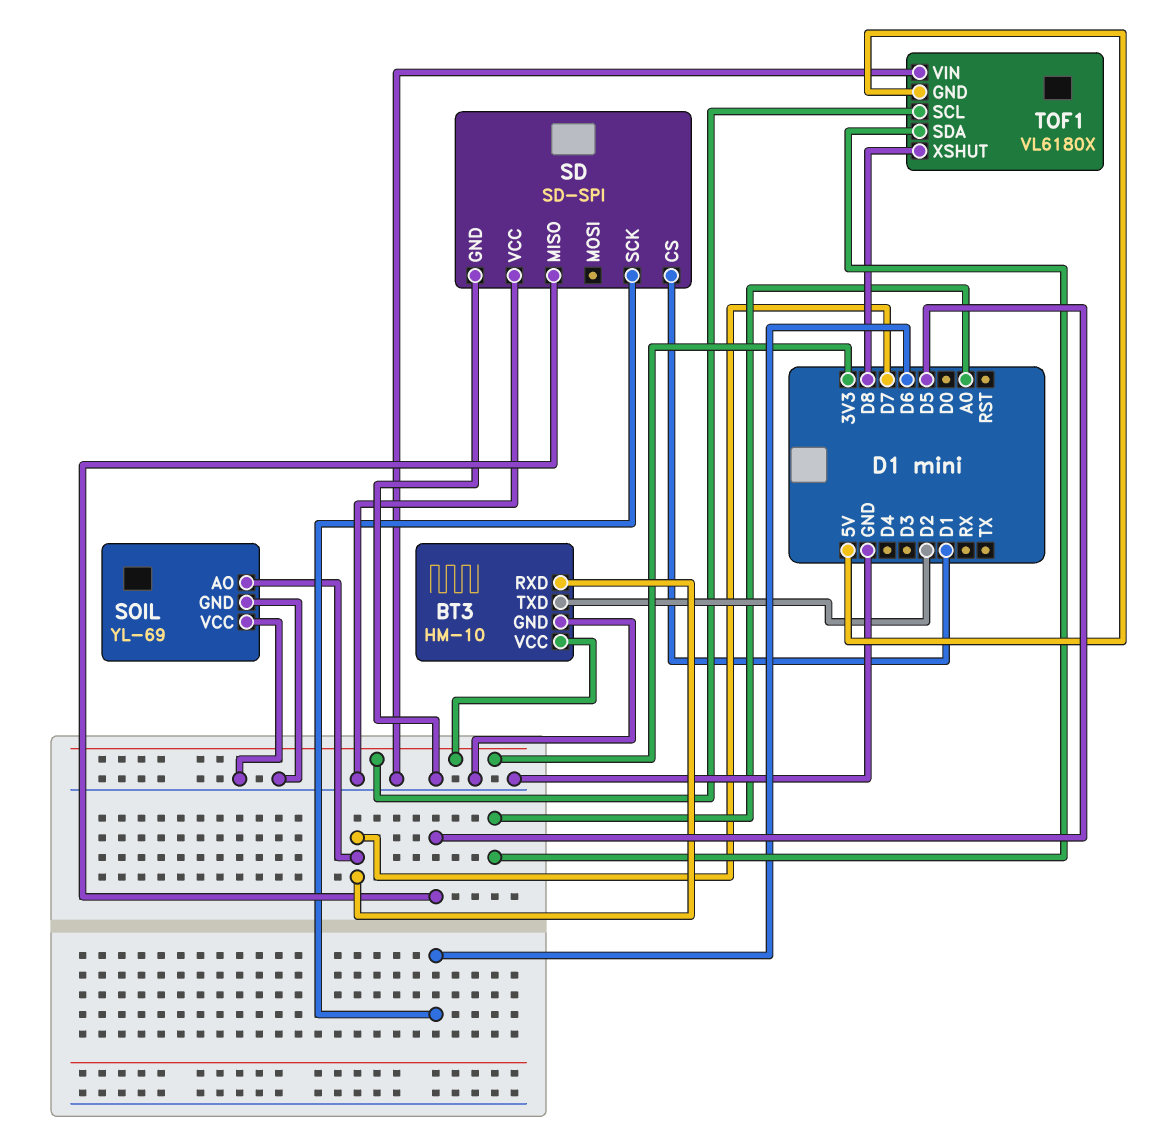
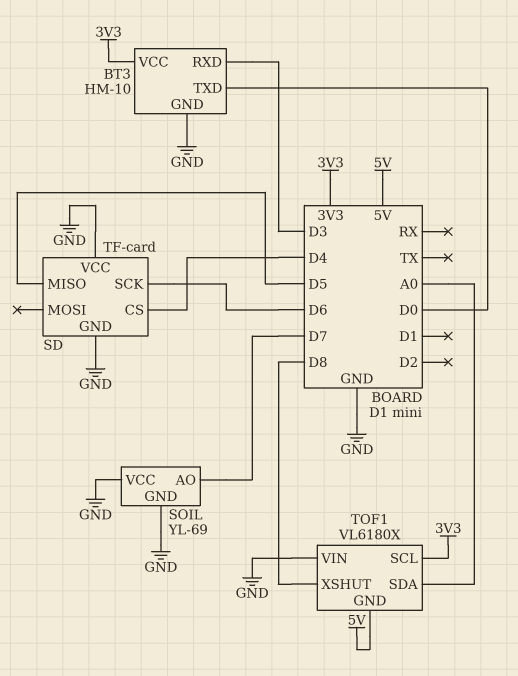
BT3 pin RXD: D7 -> D3
BT3 pin TXD: D2 -> D0
SD: SD-SPI -> TF-card
SD pin CS: D1 -> D4

